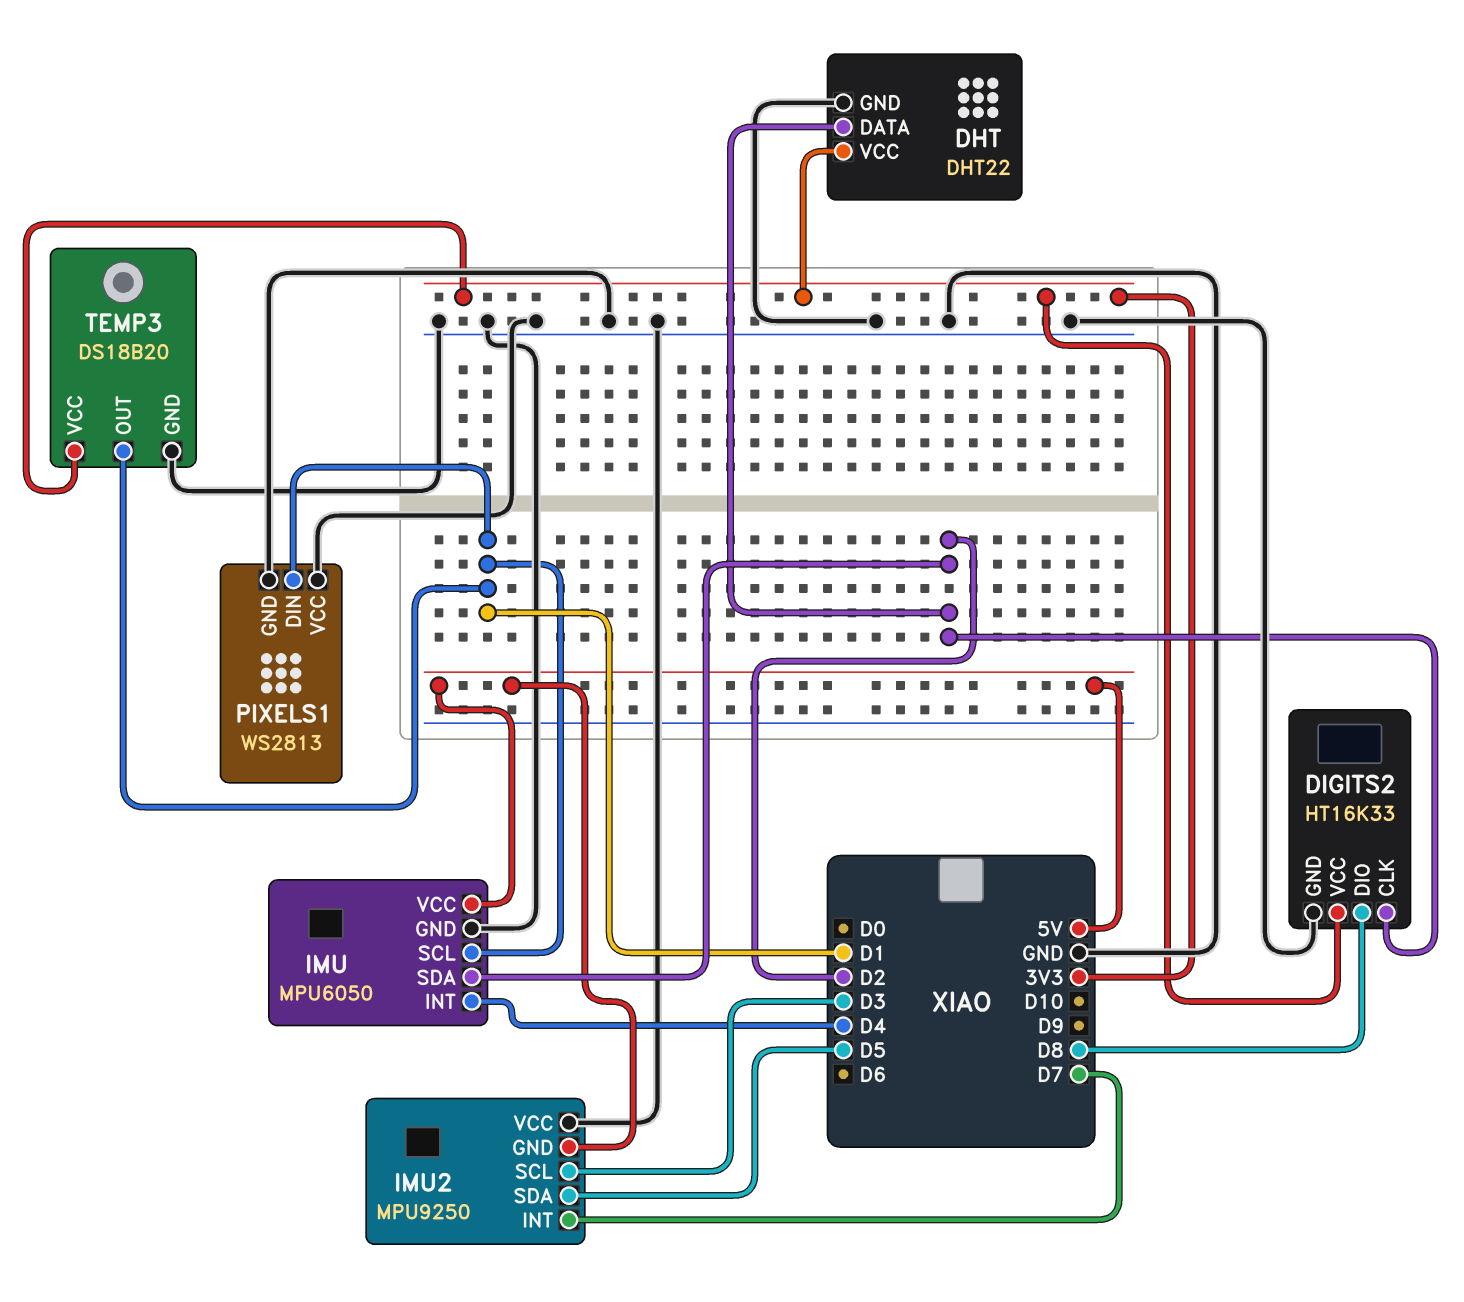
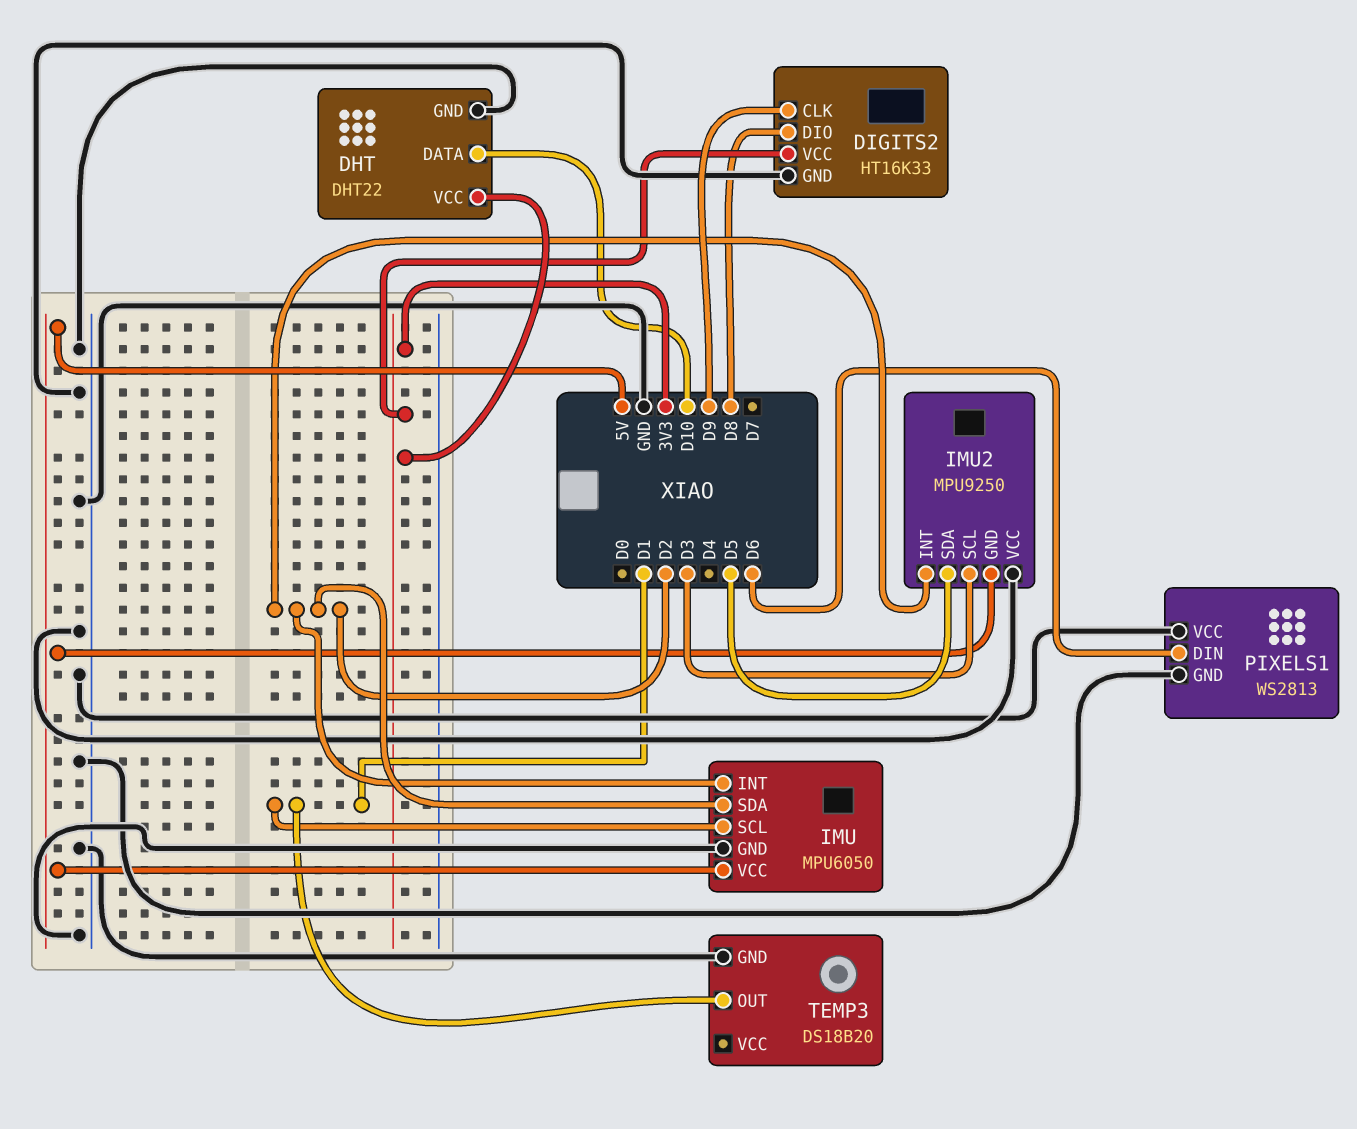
DHT pin DATA: D2 -> D10
DIGITS2 pin CLK: D2 -> D9
IMU pin INT: D4 -> D2
IMU2 pin INT: D7 -> D2
PIXELS1 pin DIN: D1 -> D6
TEMP3 pin VCC: 3V3 -> none

